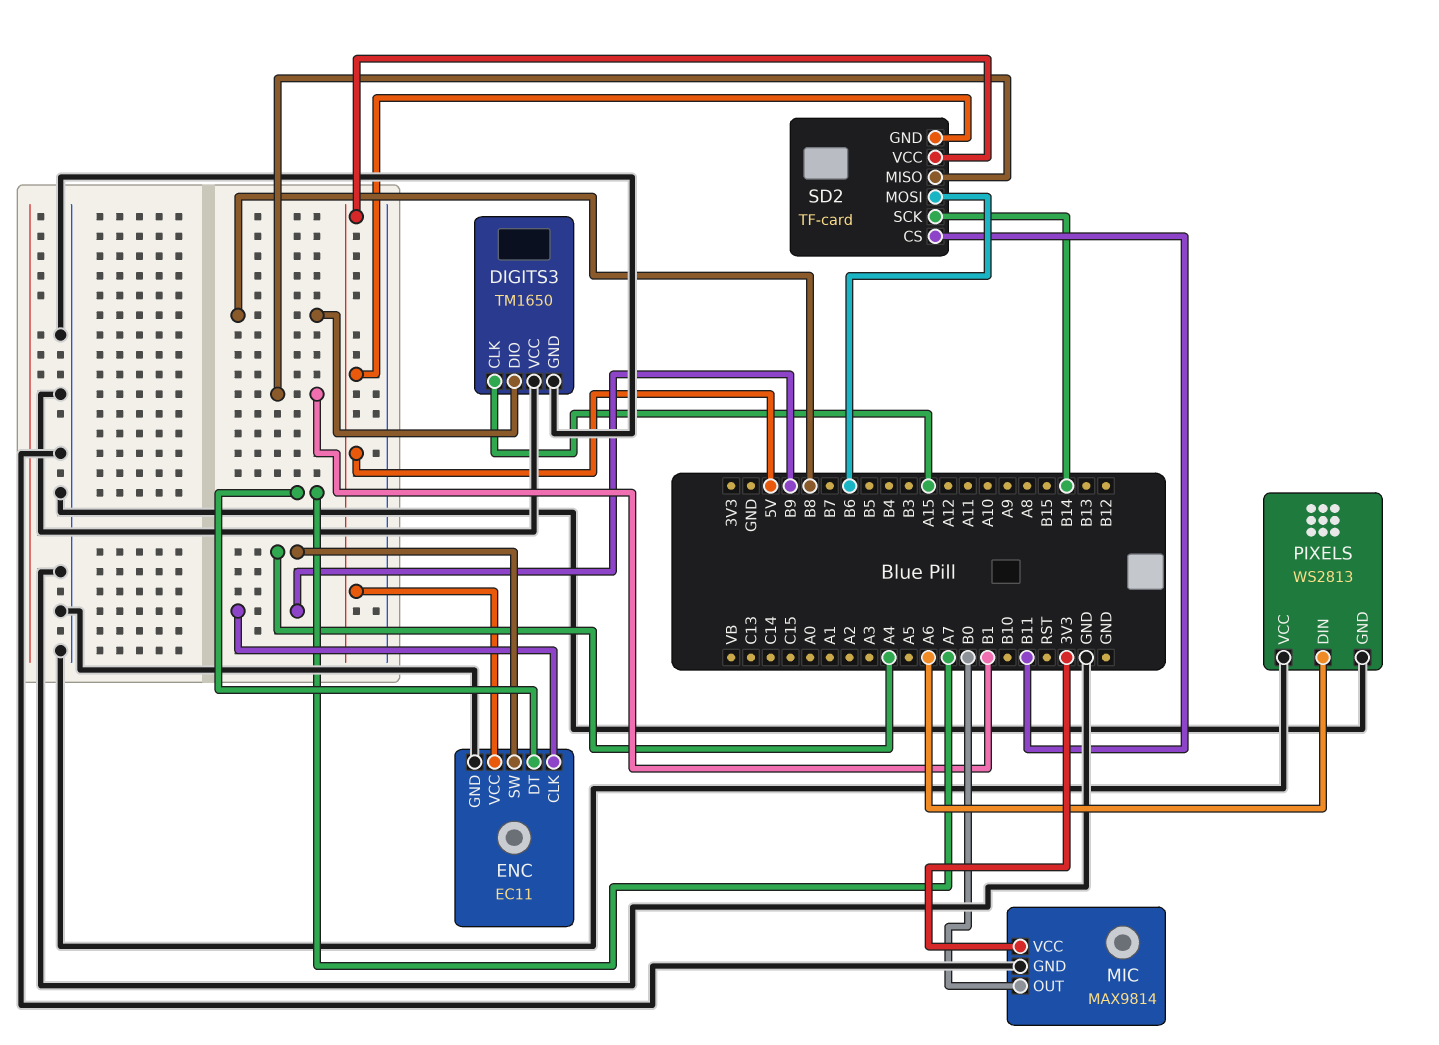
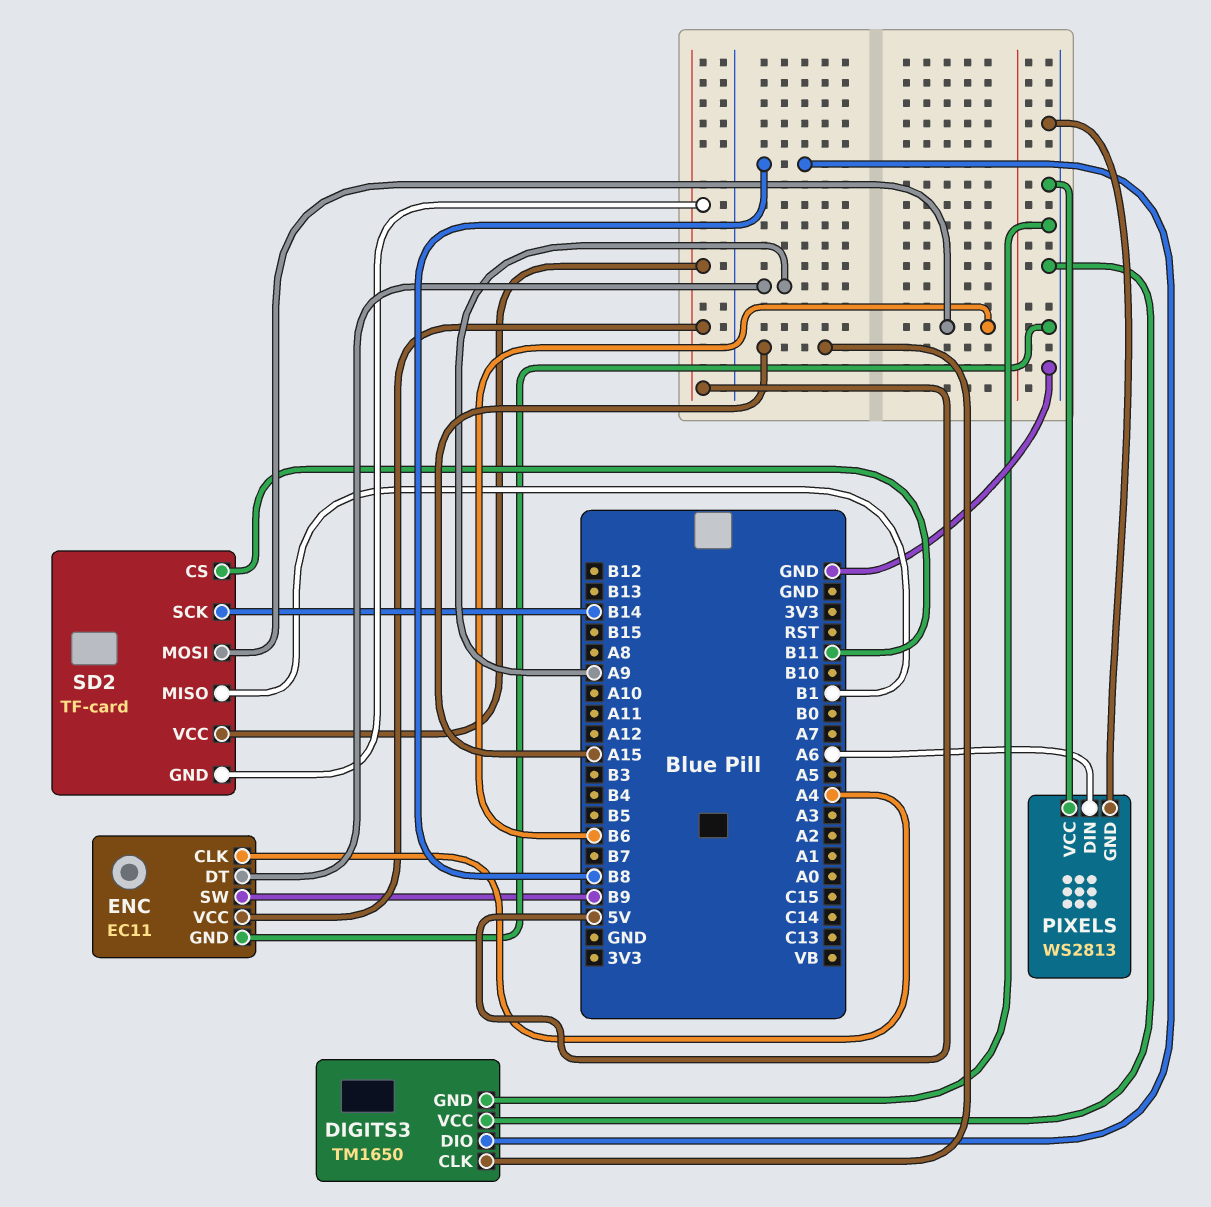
ENC pin CLK: B9 -> A4
ENC pin DT: A7 -> A9
ENC pin SW: A4 -> B9
MIC: MAX9814 -> none
MIC pin GND: GND -> none
MIC pin OUT: B0 -> none
MIC pin VCC: 3V3 -> none

